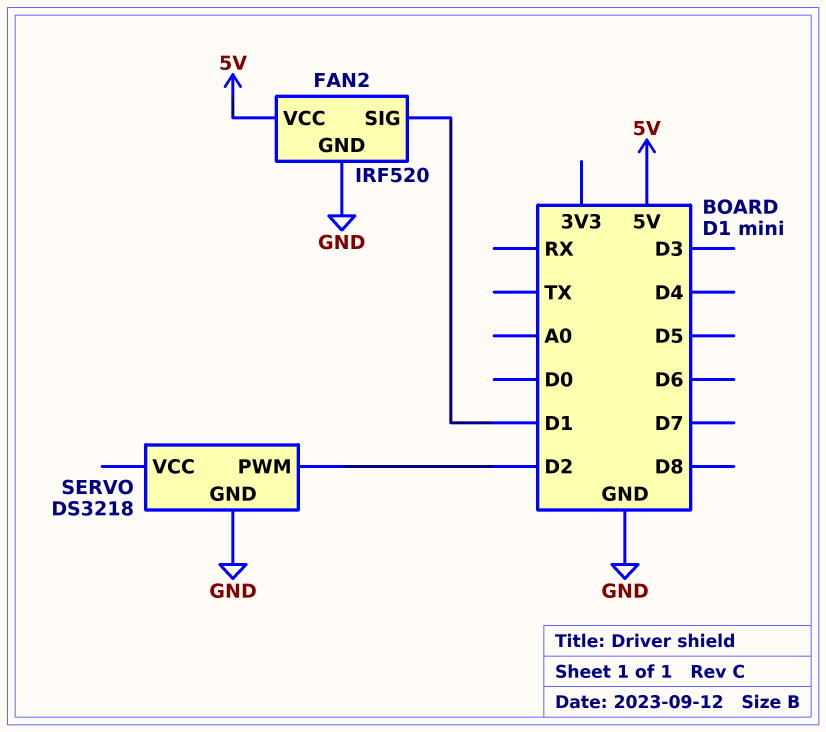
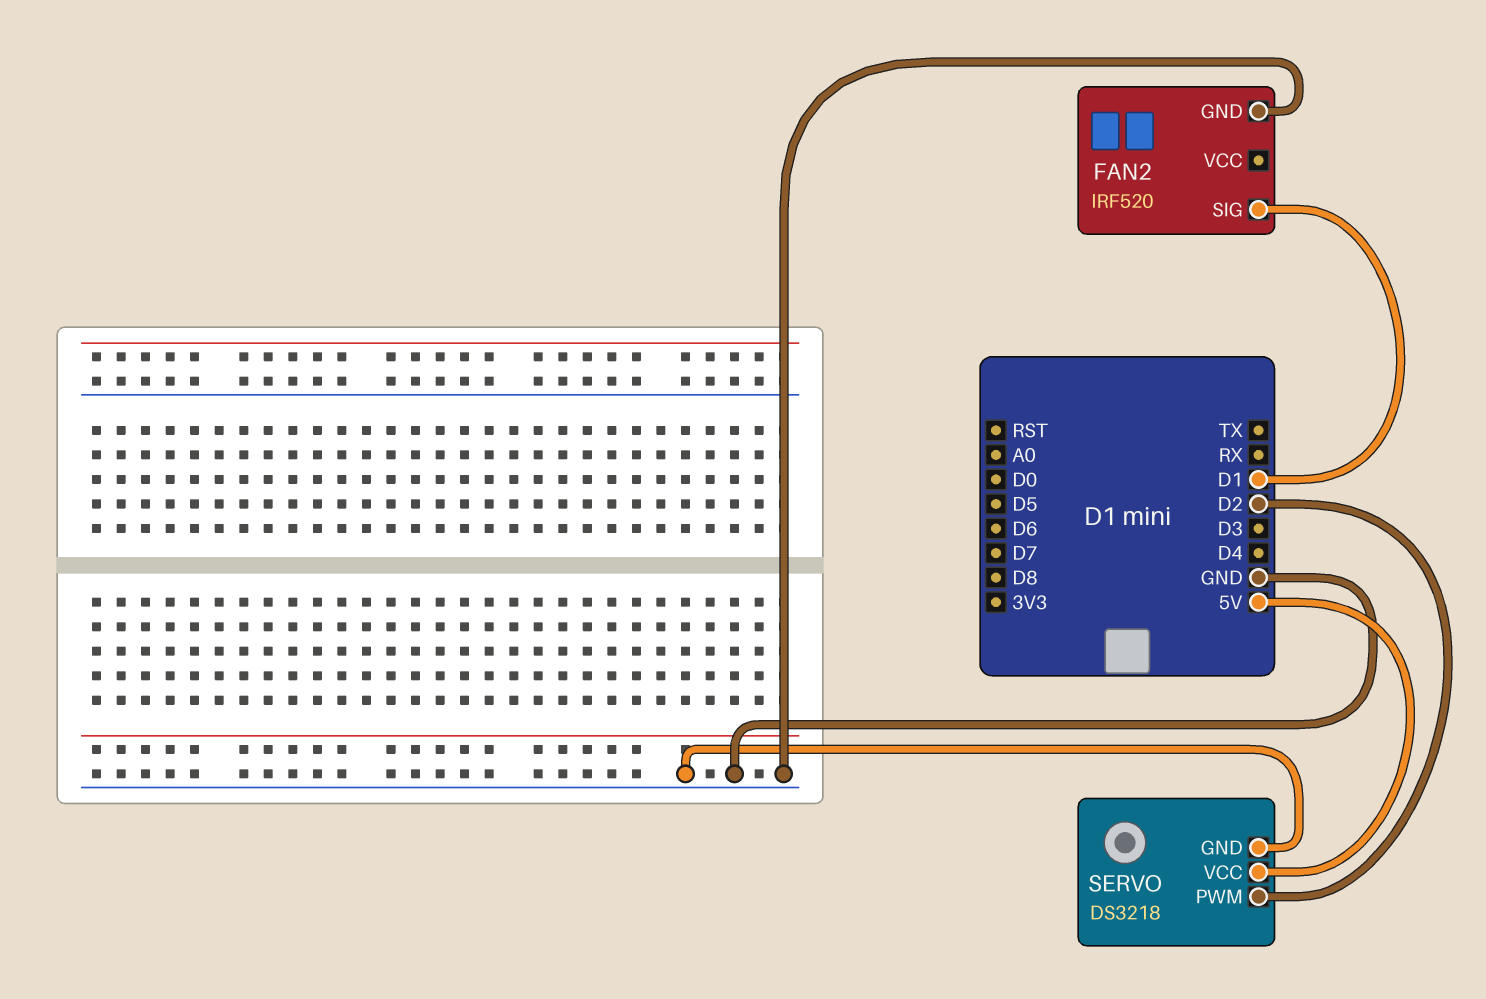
FAN2 pin VCC: 5V -> none
SERVO pin VCC: none -> 5V

